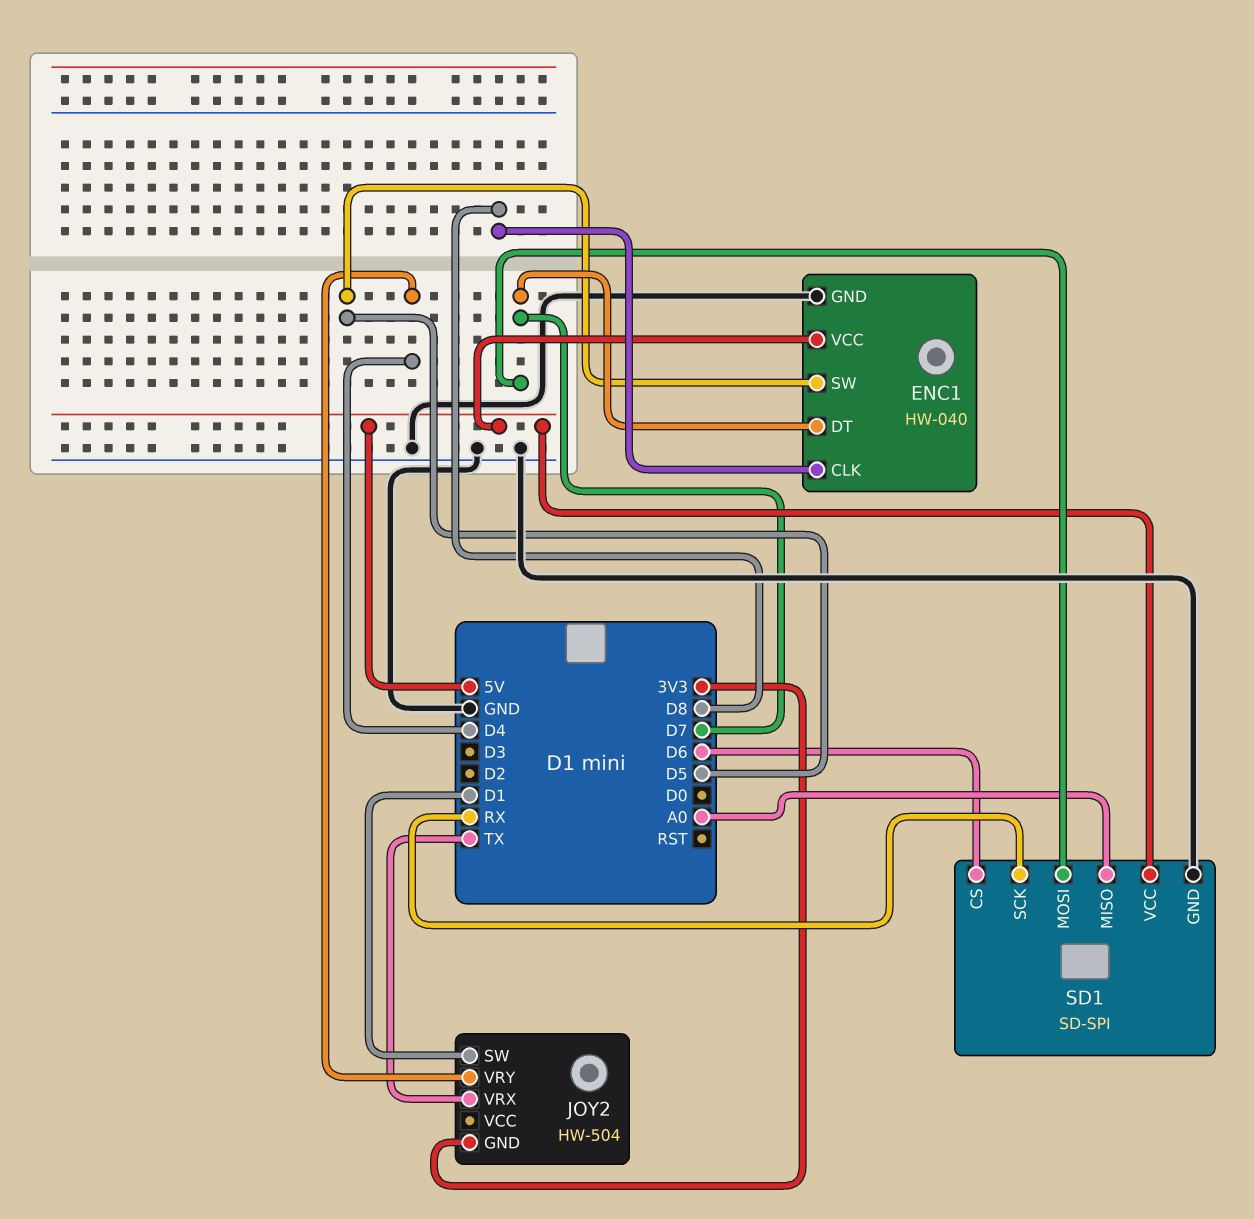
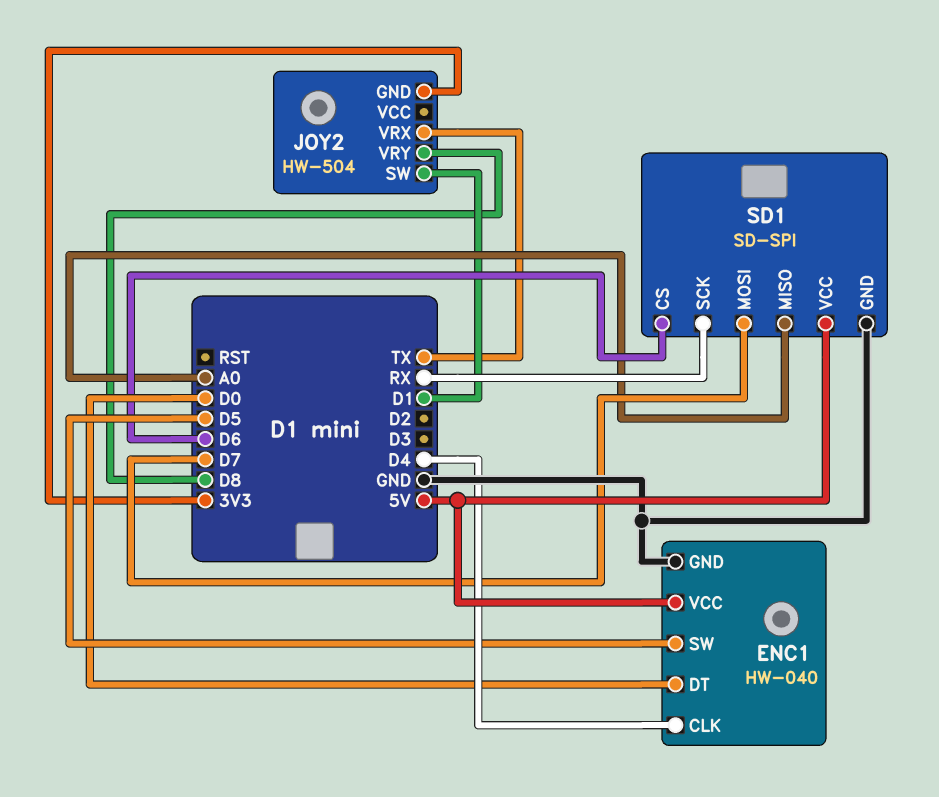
ENC1 pin CLK: D8 -> D4
ENC1 pin DT: D7 -> D0
JOY2 pin VRY: D4 -> D8

